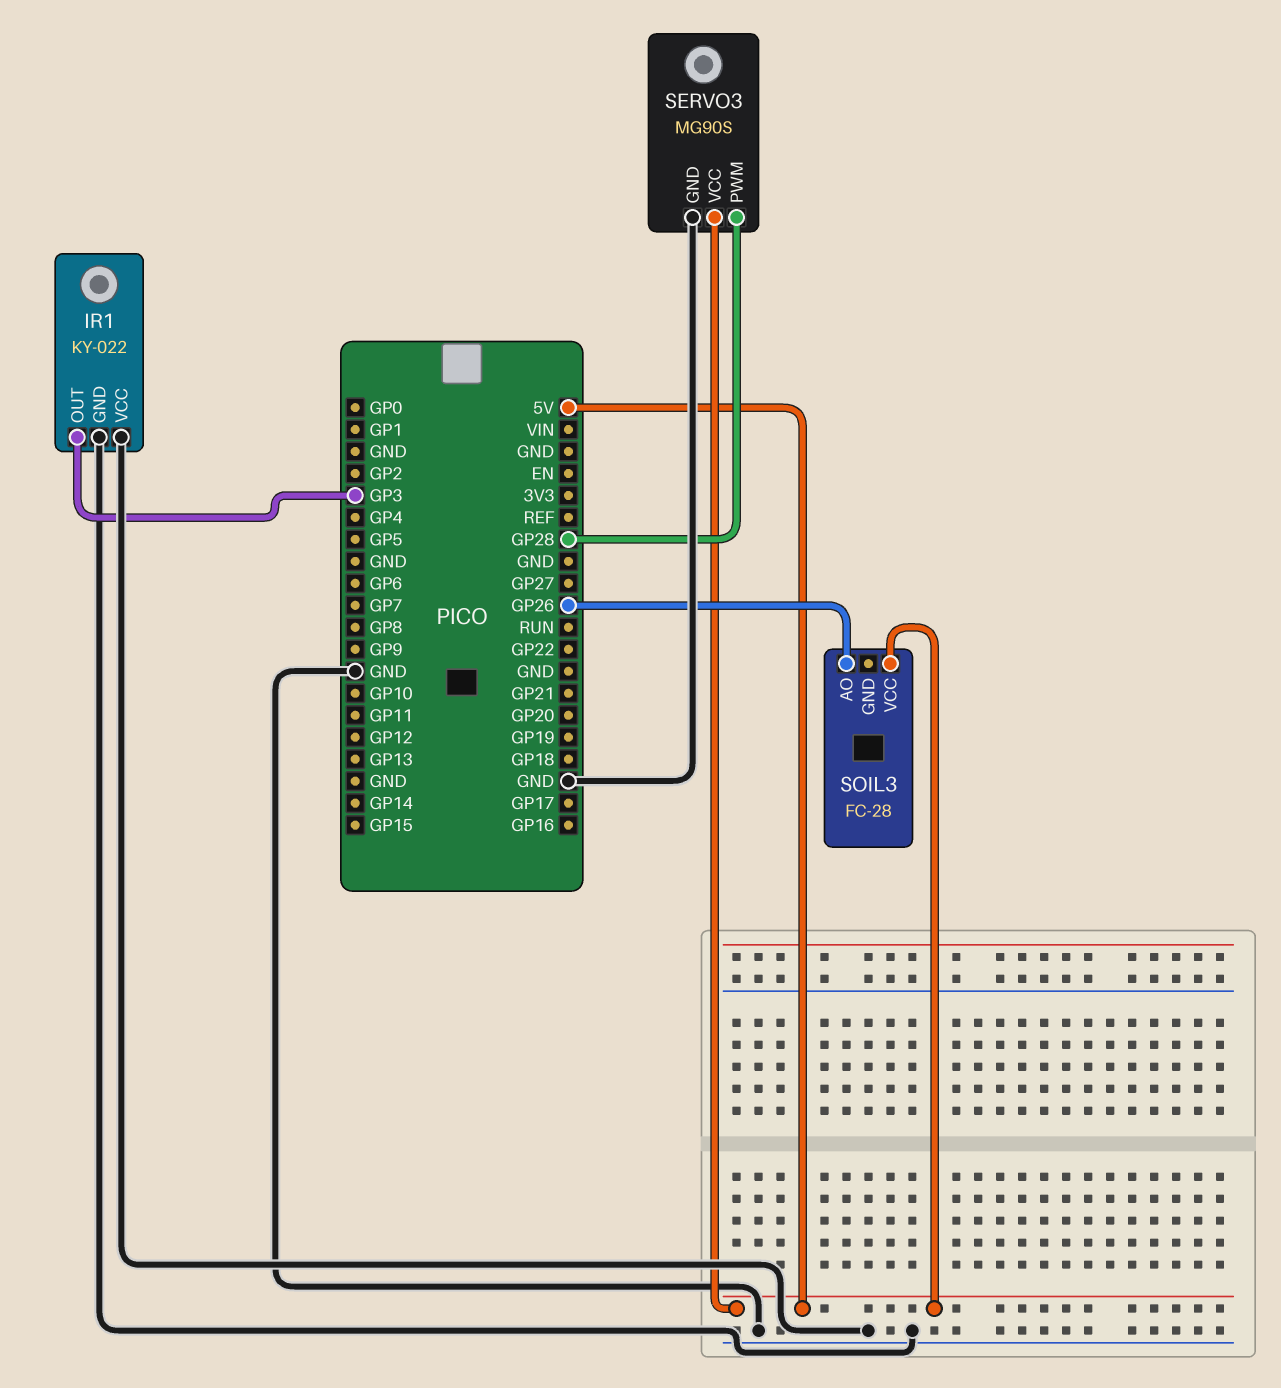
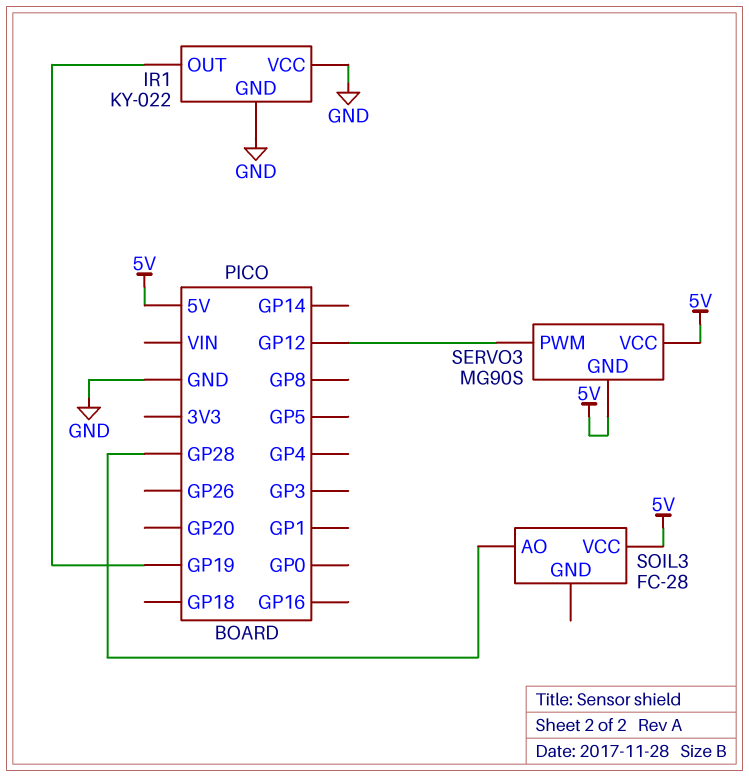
IR1 pin OUT: GP3 -> GP19
SERVO3 pin GND: GND -> 5V
SERVO3 pin PWM: GP28 -> GP12
SOIL3 pin AO: GP26 -> GP28

